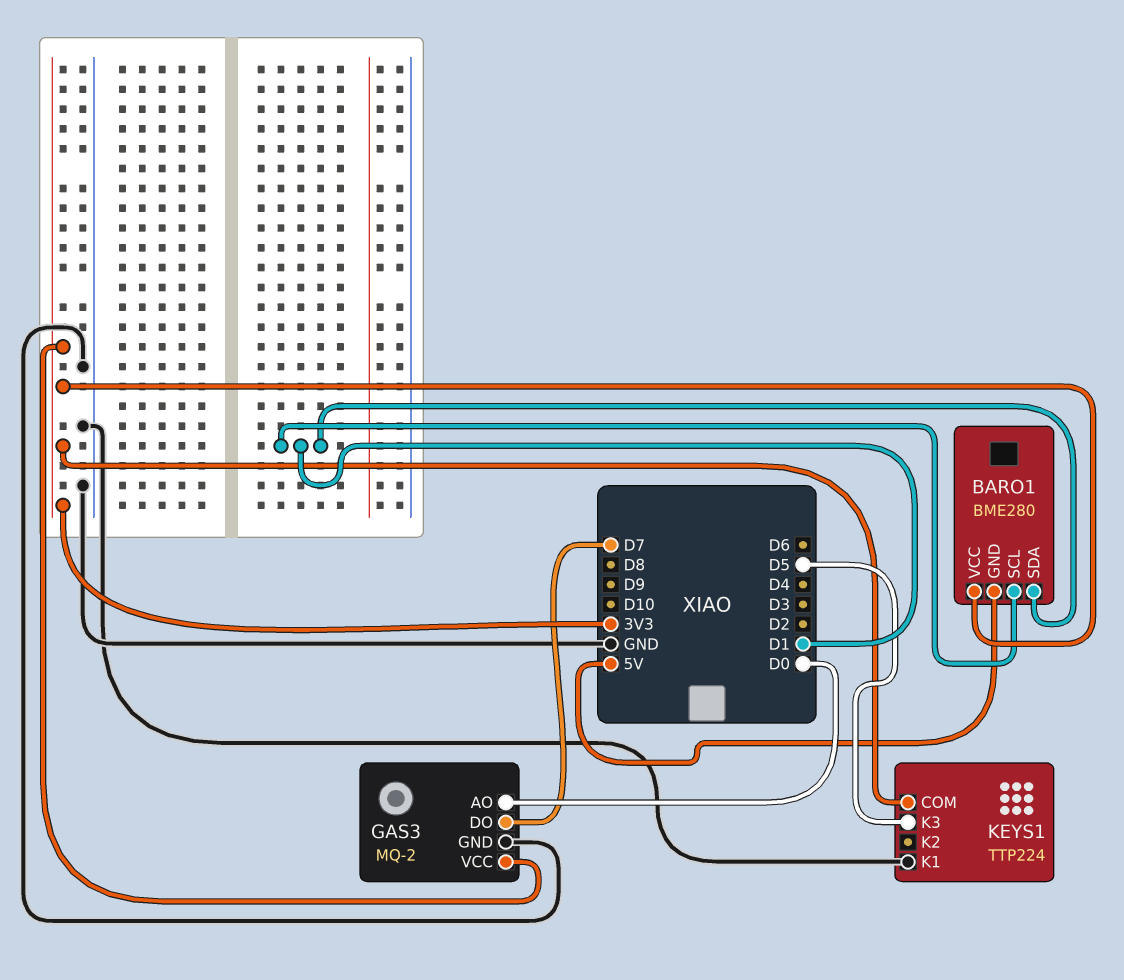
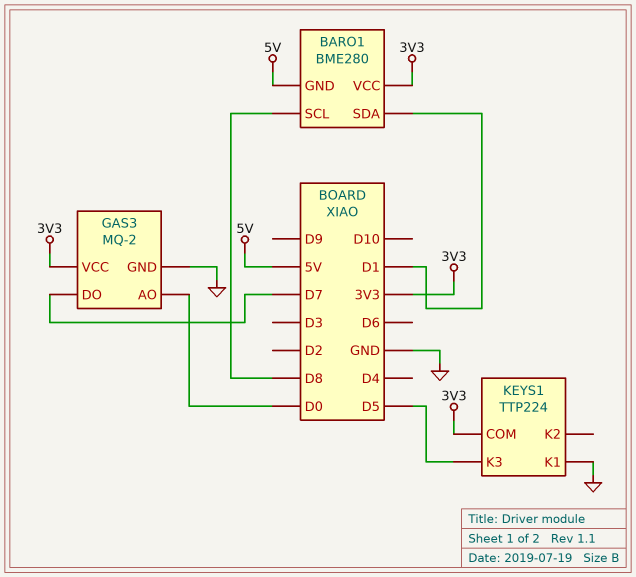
BARO1 pin SCL: D1 -> D8

